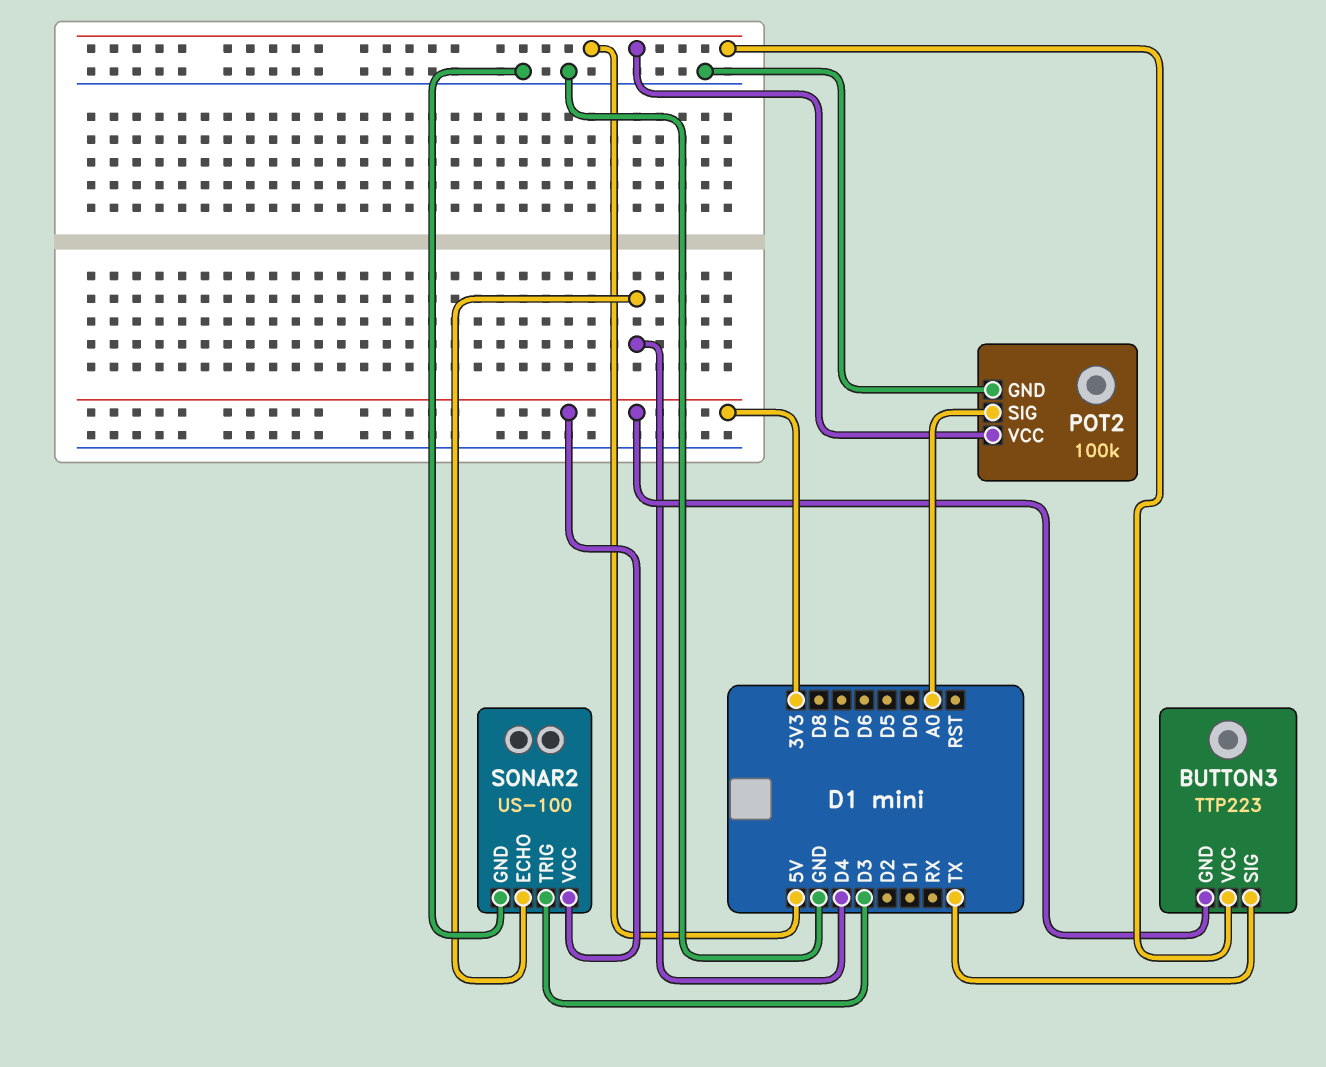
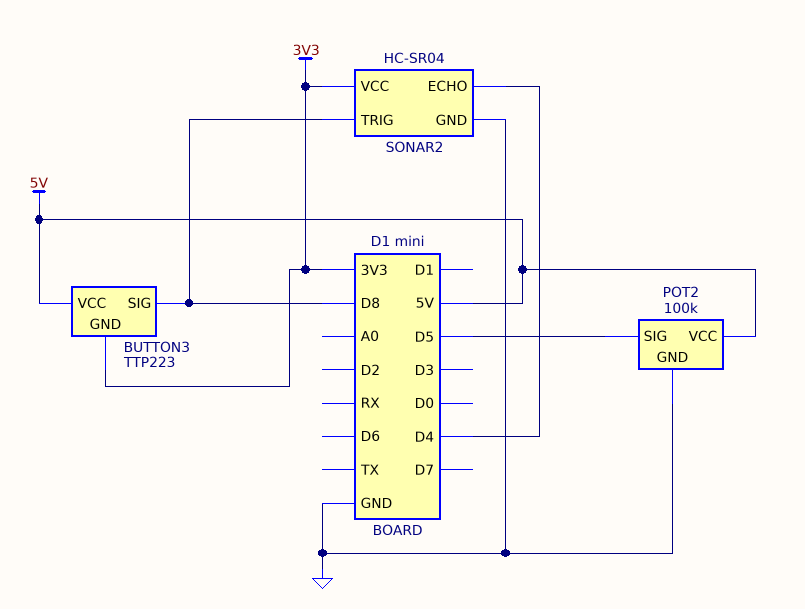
BUTTON3 pin SIG: TX -> D8
POT2 pin SIG: A0 -> D5
SONAR2: US-100 -> HC-SR04
SONAR2 pin TRIG: D3 -> D8

